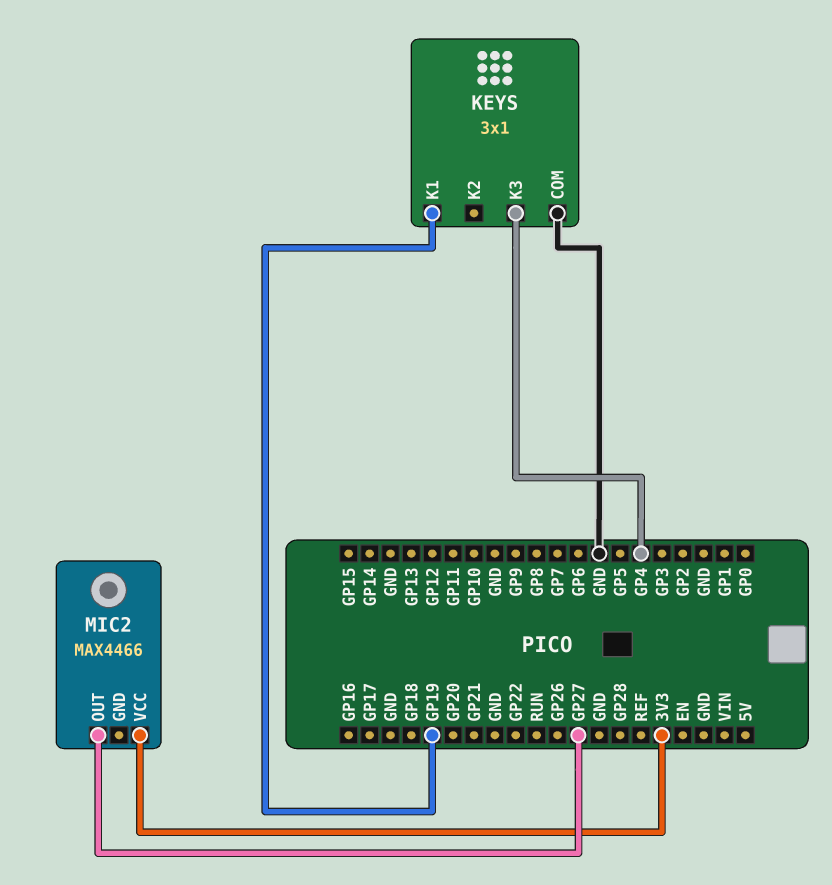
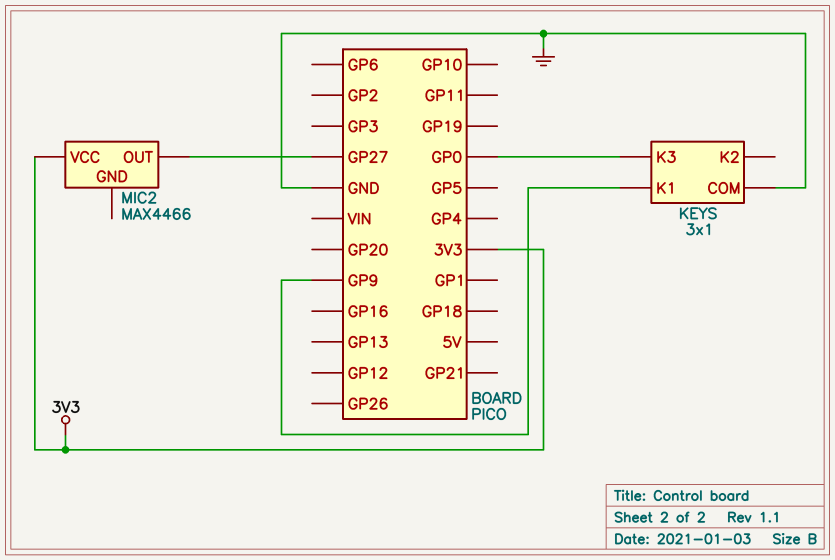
KEYS pin K1: GP19 -> GP9
KEYS pin K3: GP4 -> GP0

